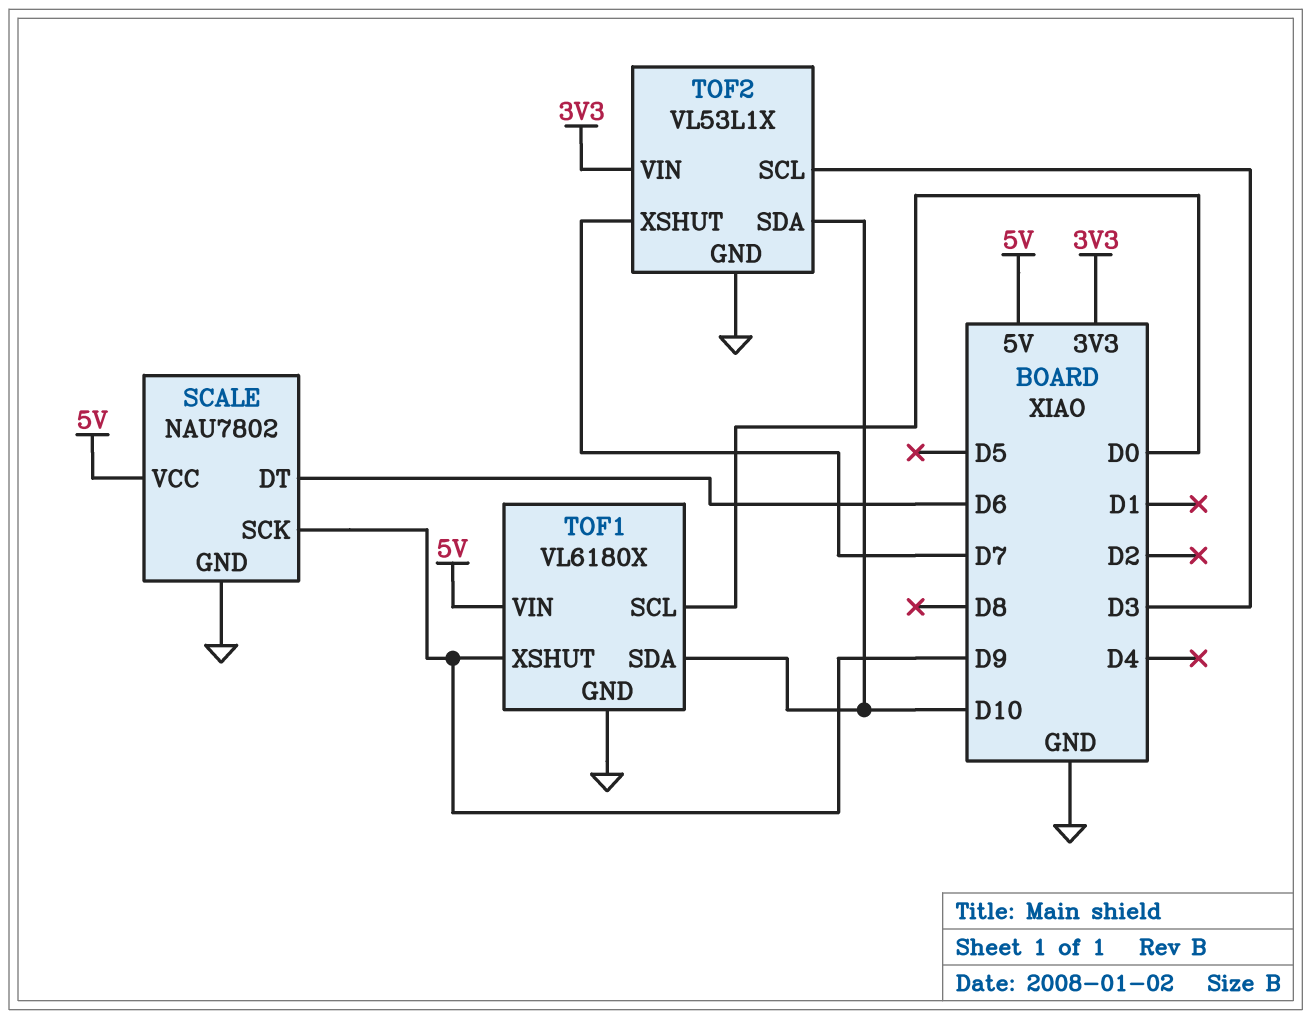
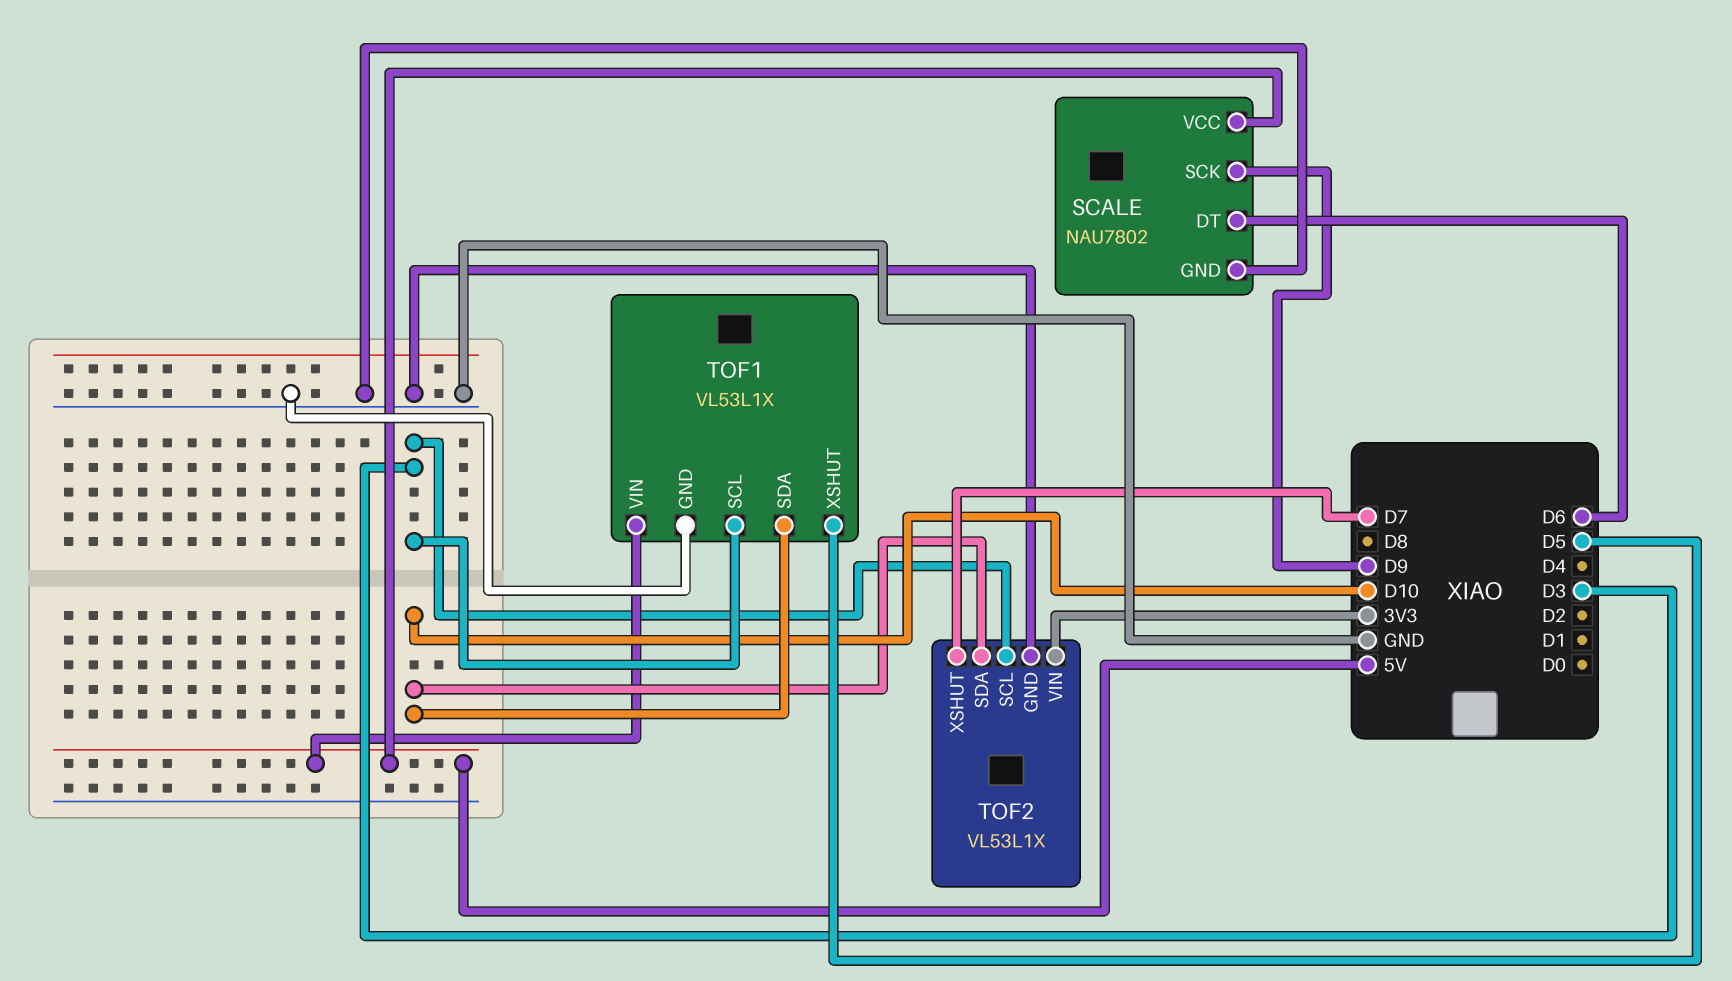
TOF1: VL6180X -> VL53L1X
TOF1 pin SCL: D0 -> D3
TOF1 pin XSHUT: D9 -> D5

